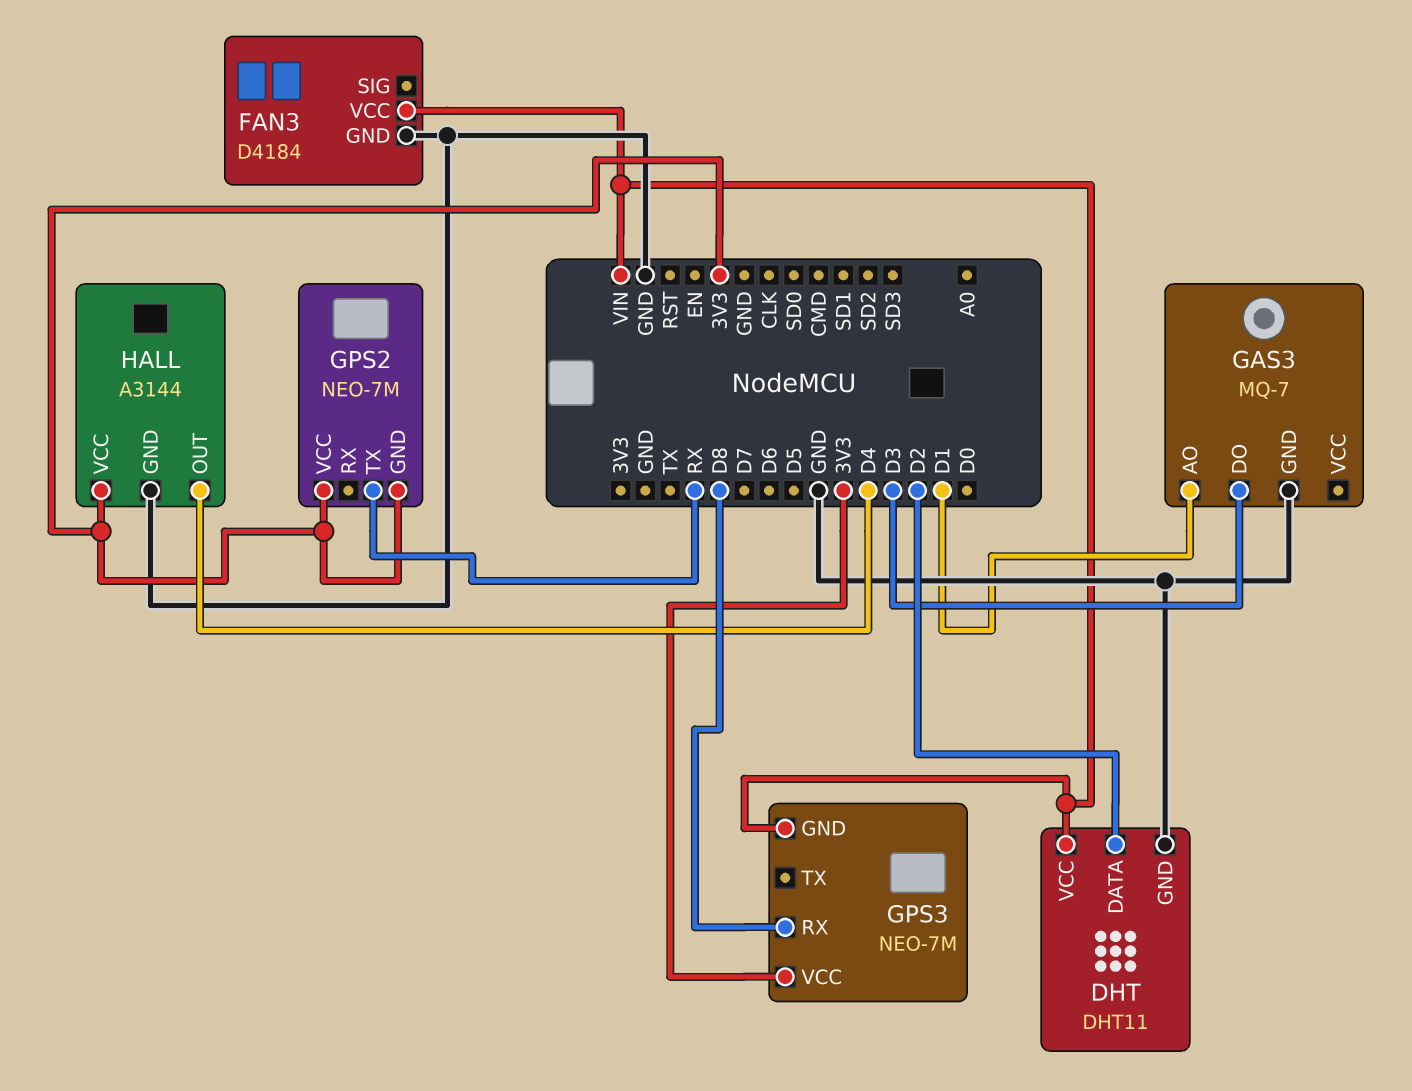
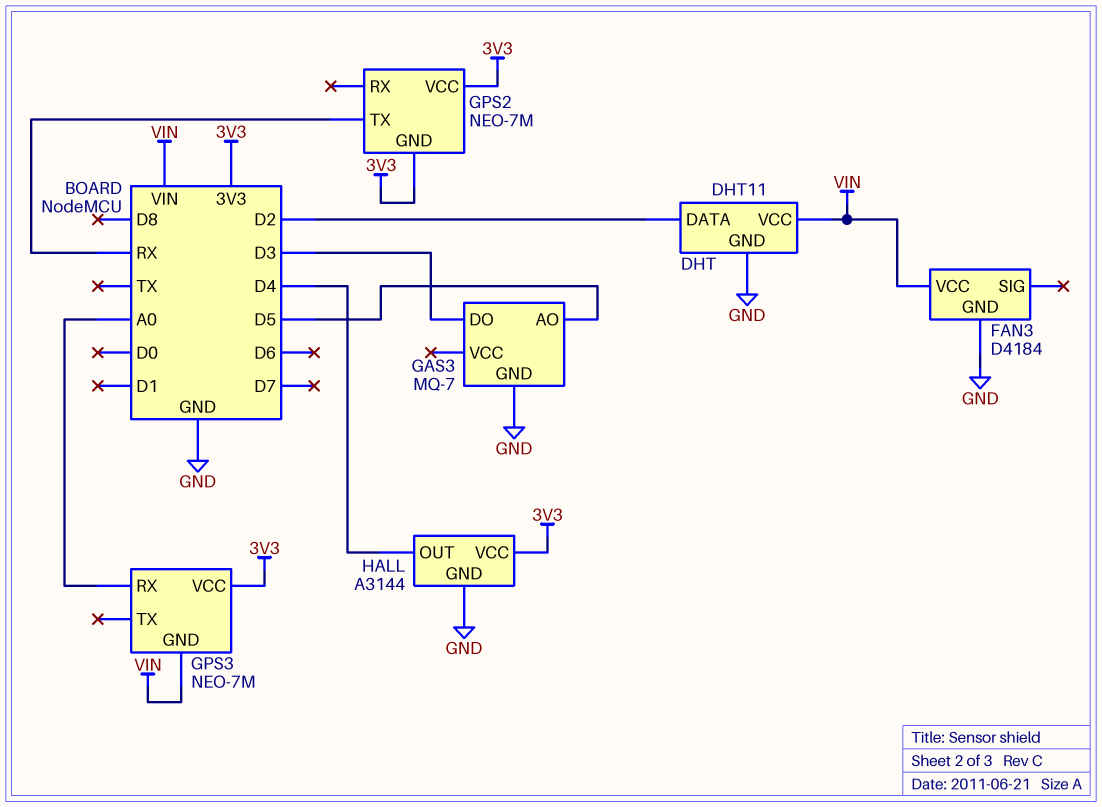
GAS3 pin AO: D1 -> D5
GPS3 pin RX: D8 -> A0

